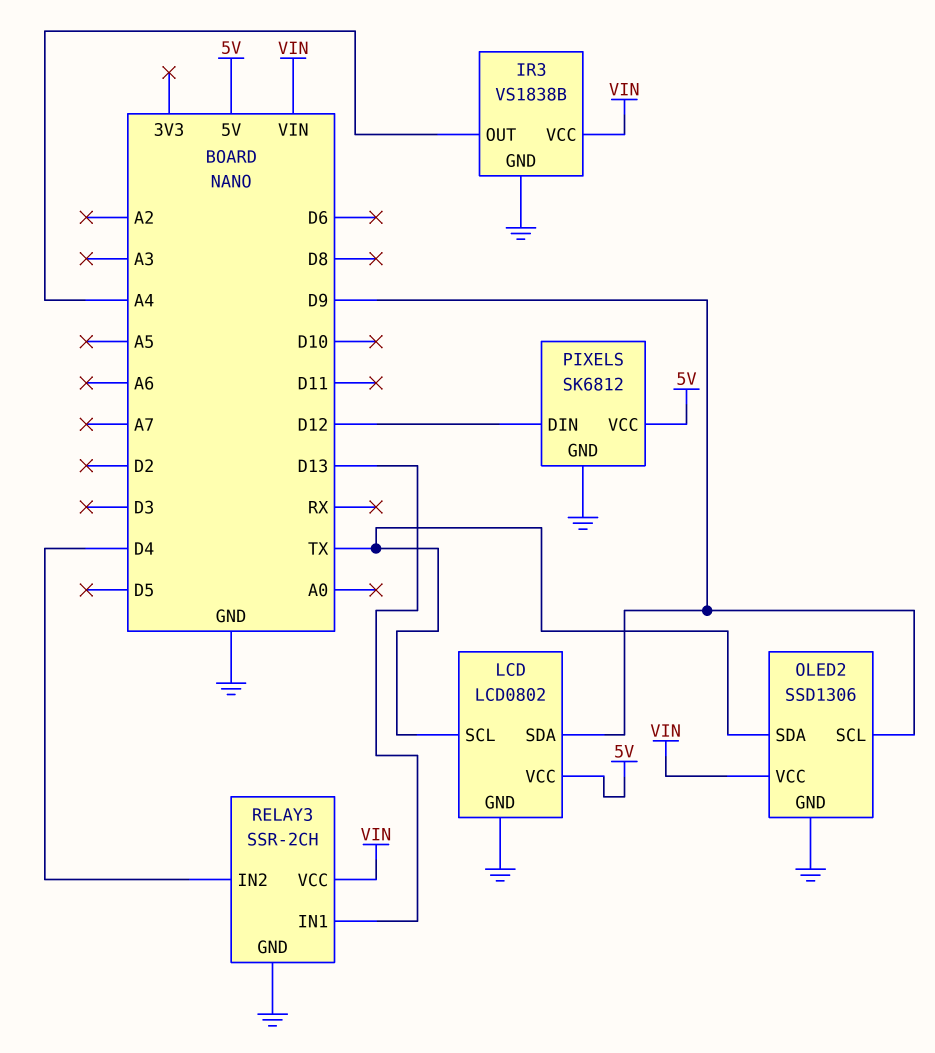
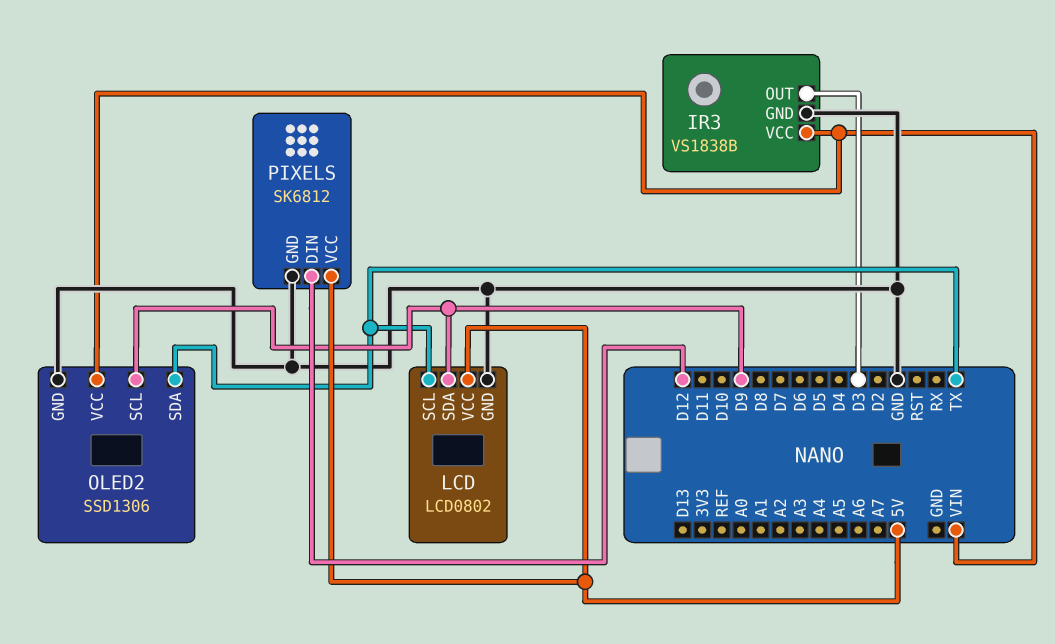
IR3 pin OUT: A4 -> D3
RELAY3: SSR-2CH -> none
RELAY3 pin GND: GND -> none
RELAY3 pin IN1: D13 -> none
RELAY3 pin IN2: D4 -> none
RELAY3 pin VCC: VIN -> none

